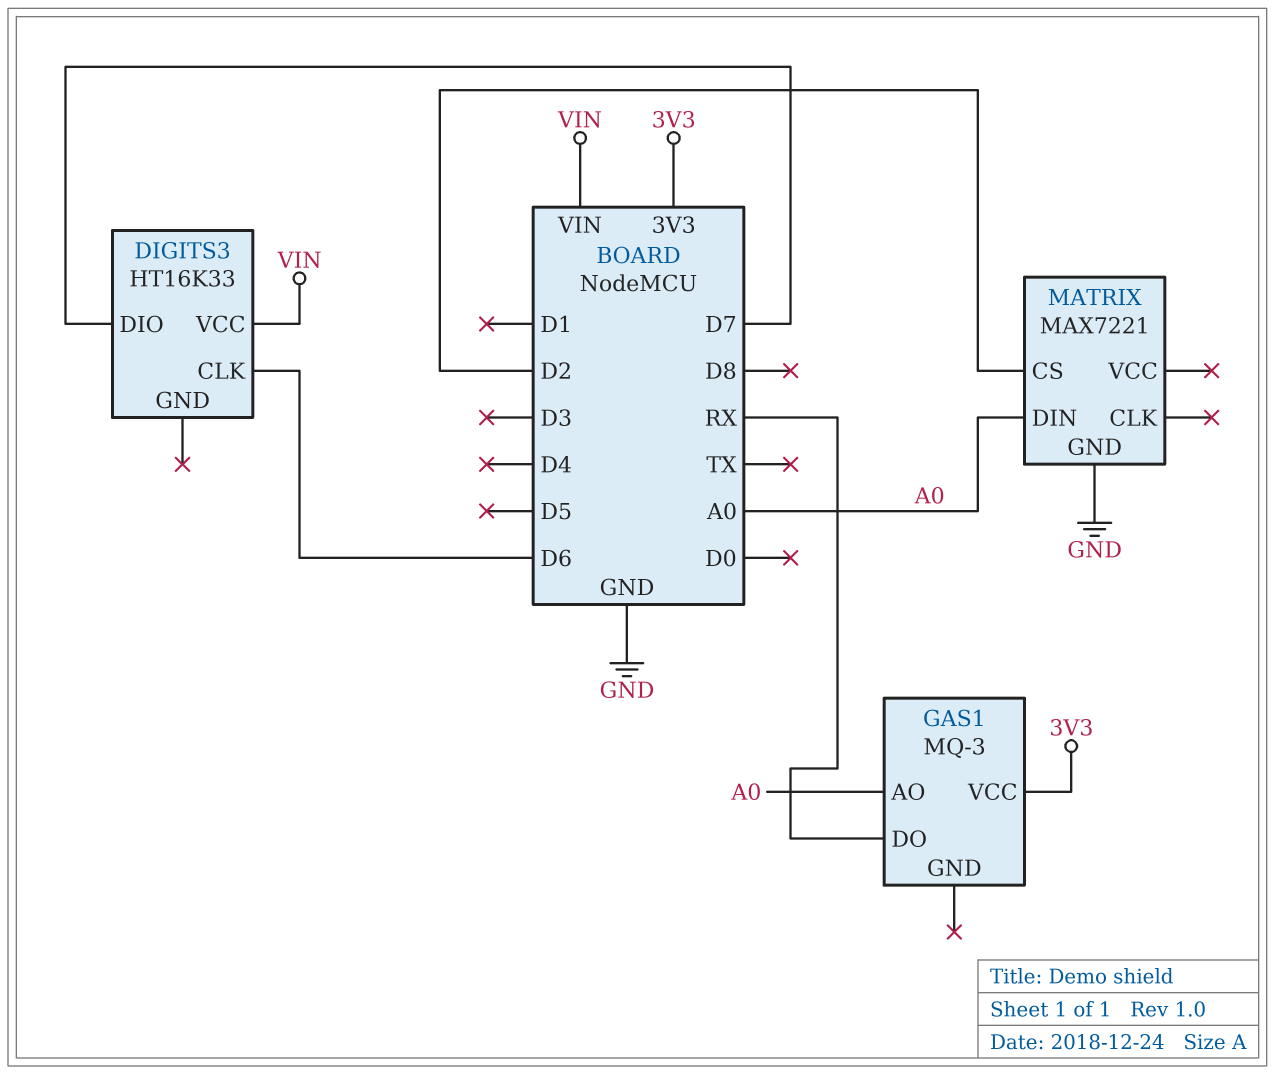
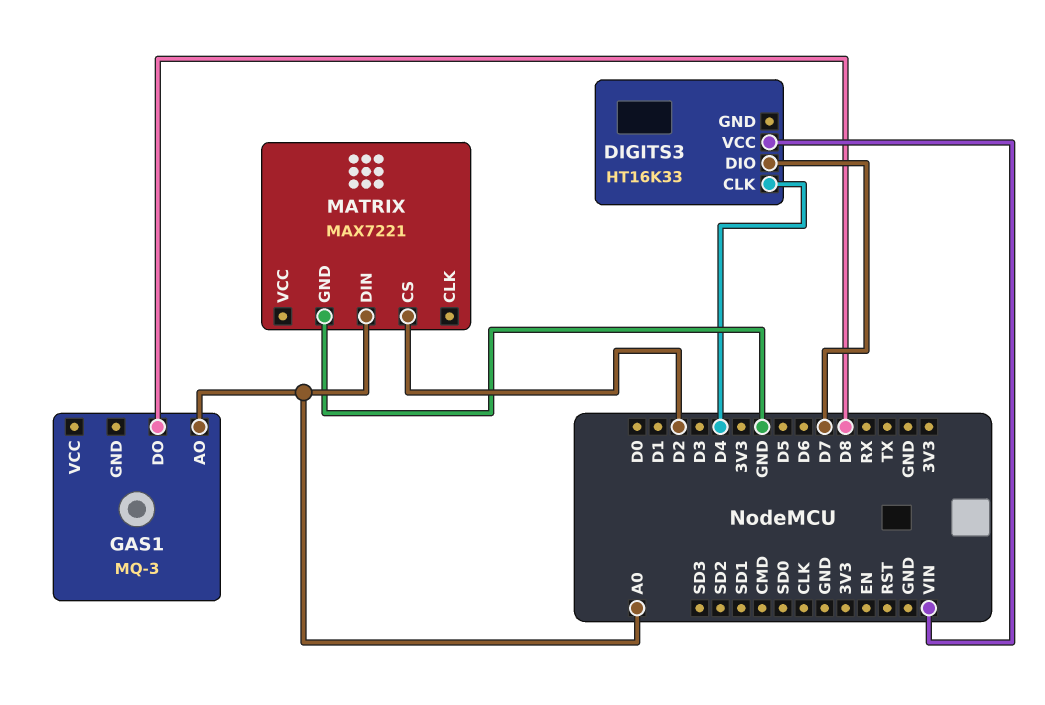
DIGITS3 pin CLK: D6 -> D4
GAS1 pin DO: RX -> D8
GAS1 pin VCC: 3V3 -> none

